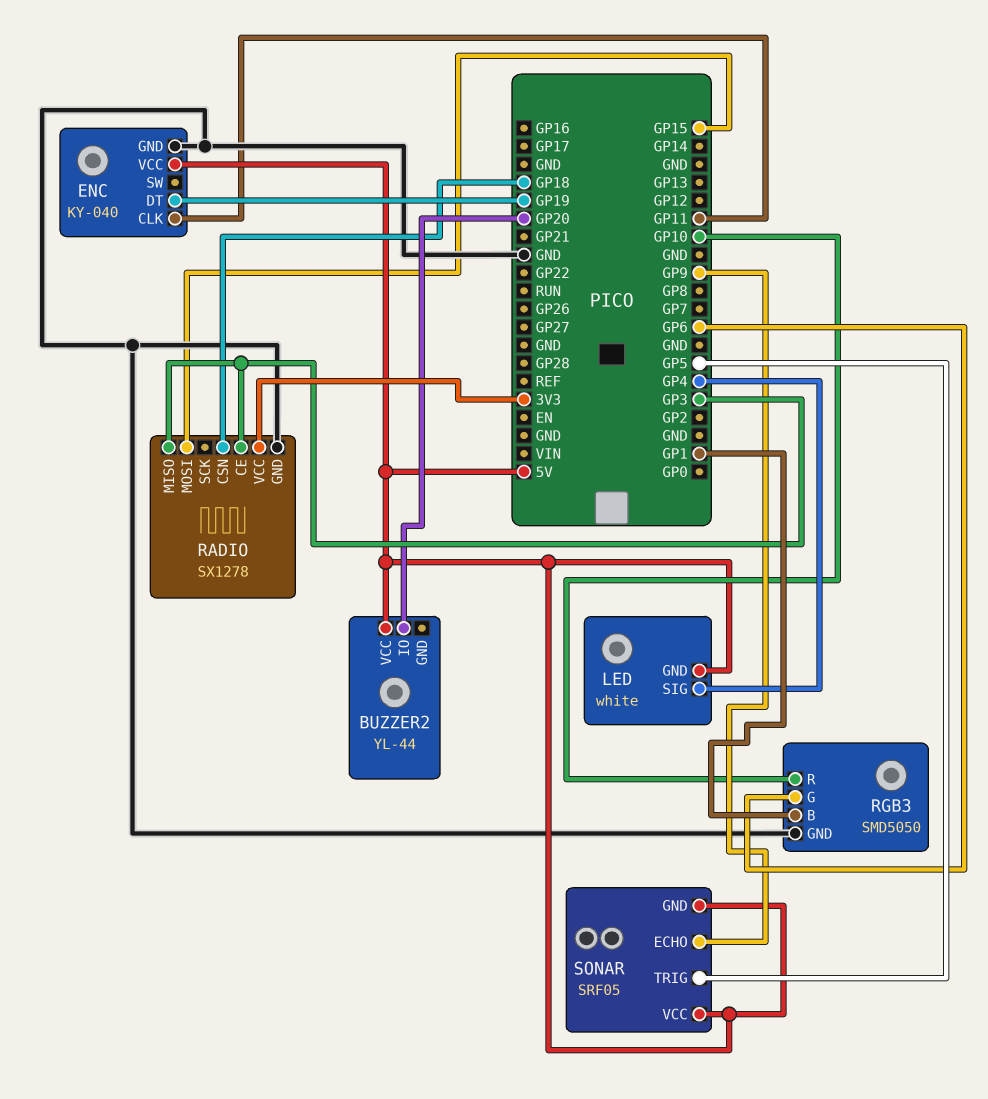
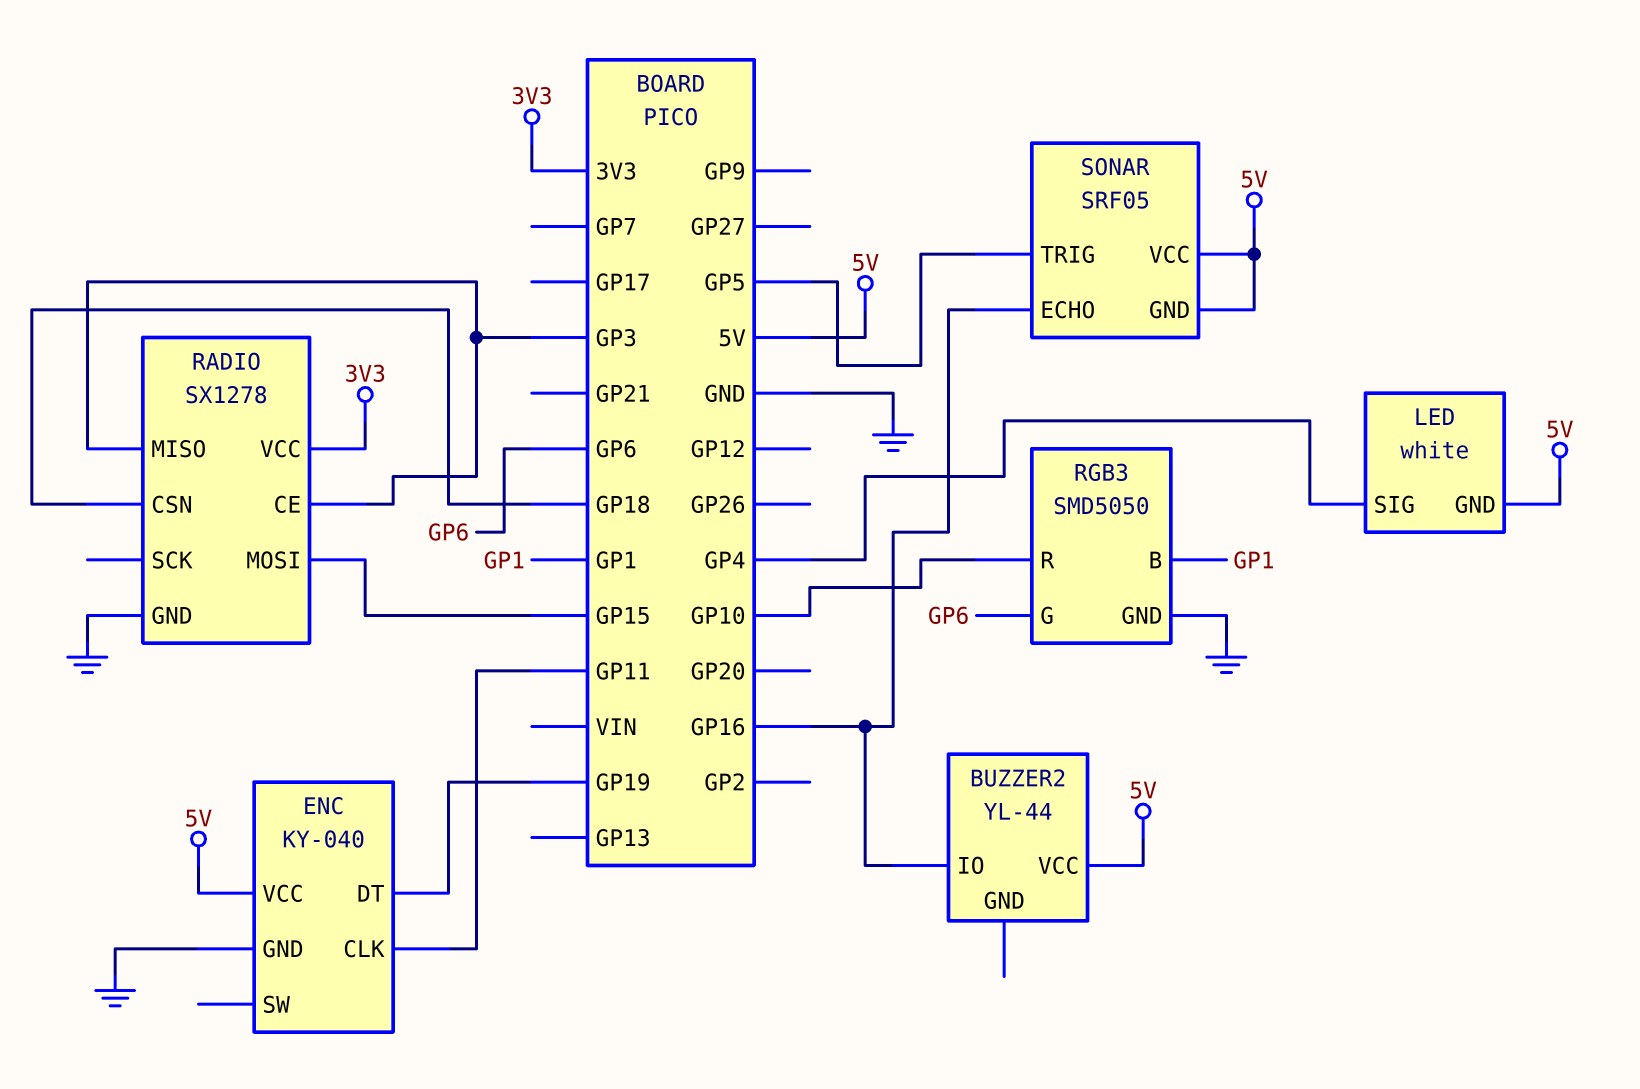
BUZZER2 pin IO: GP20 -> GP16
SONAR pin ECHO: GP9 -> GP16

